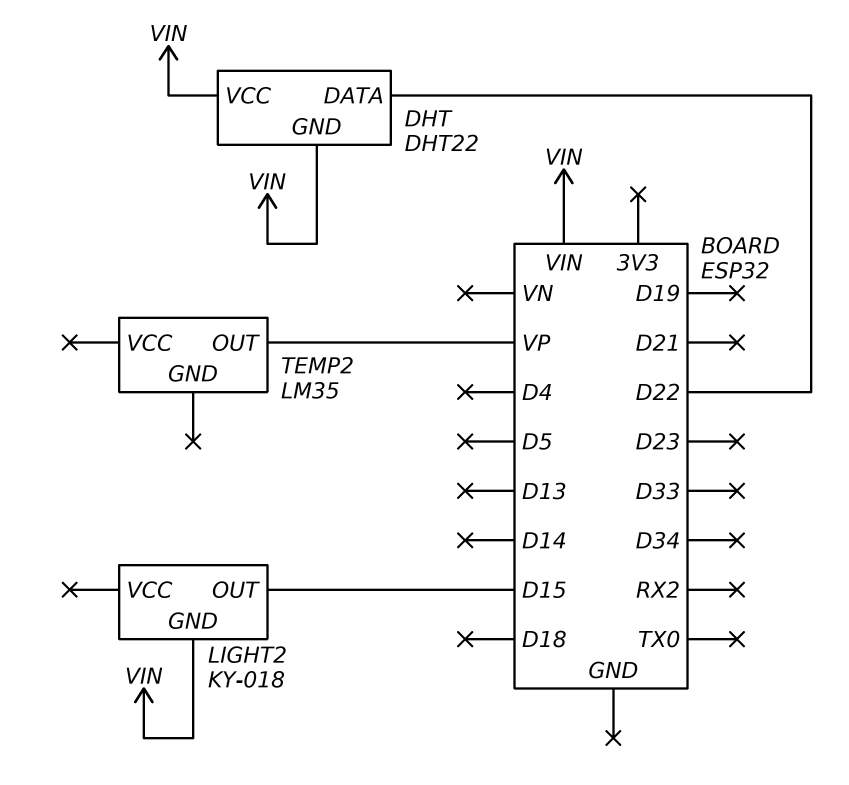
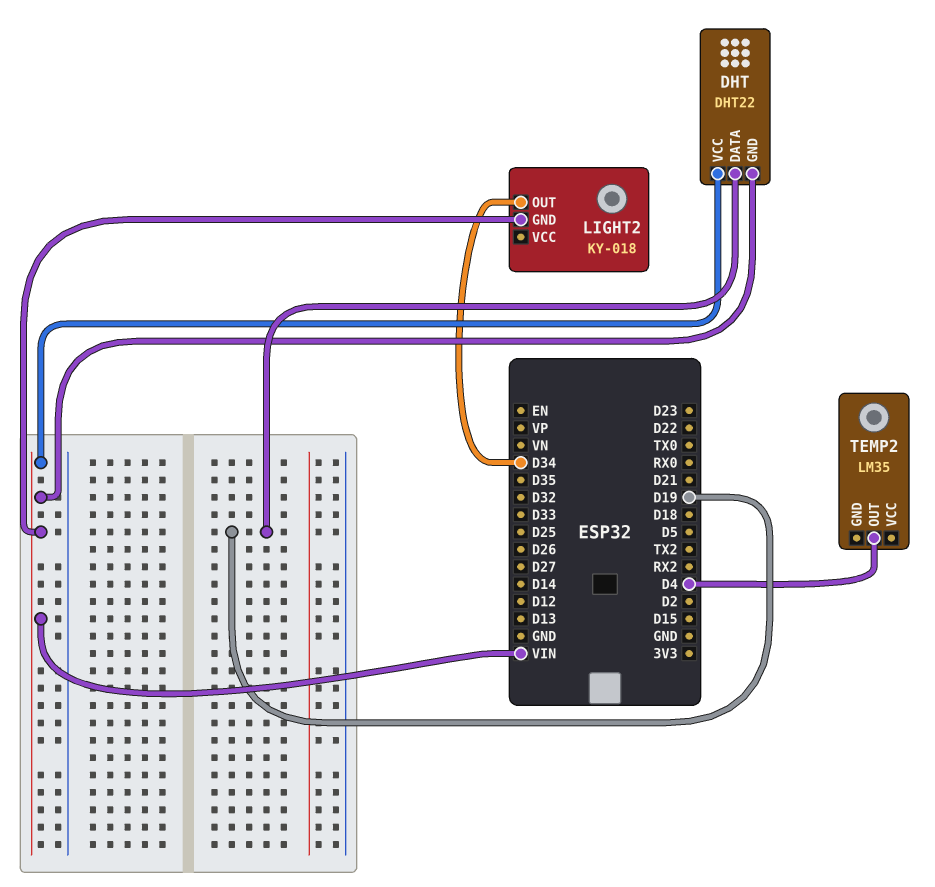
DHT pin DATA: D22 -> D19
LIGHT2 pin OUT: D15 -> D34
TEMP2 pin OUT: VP -> D4

